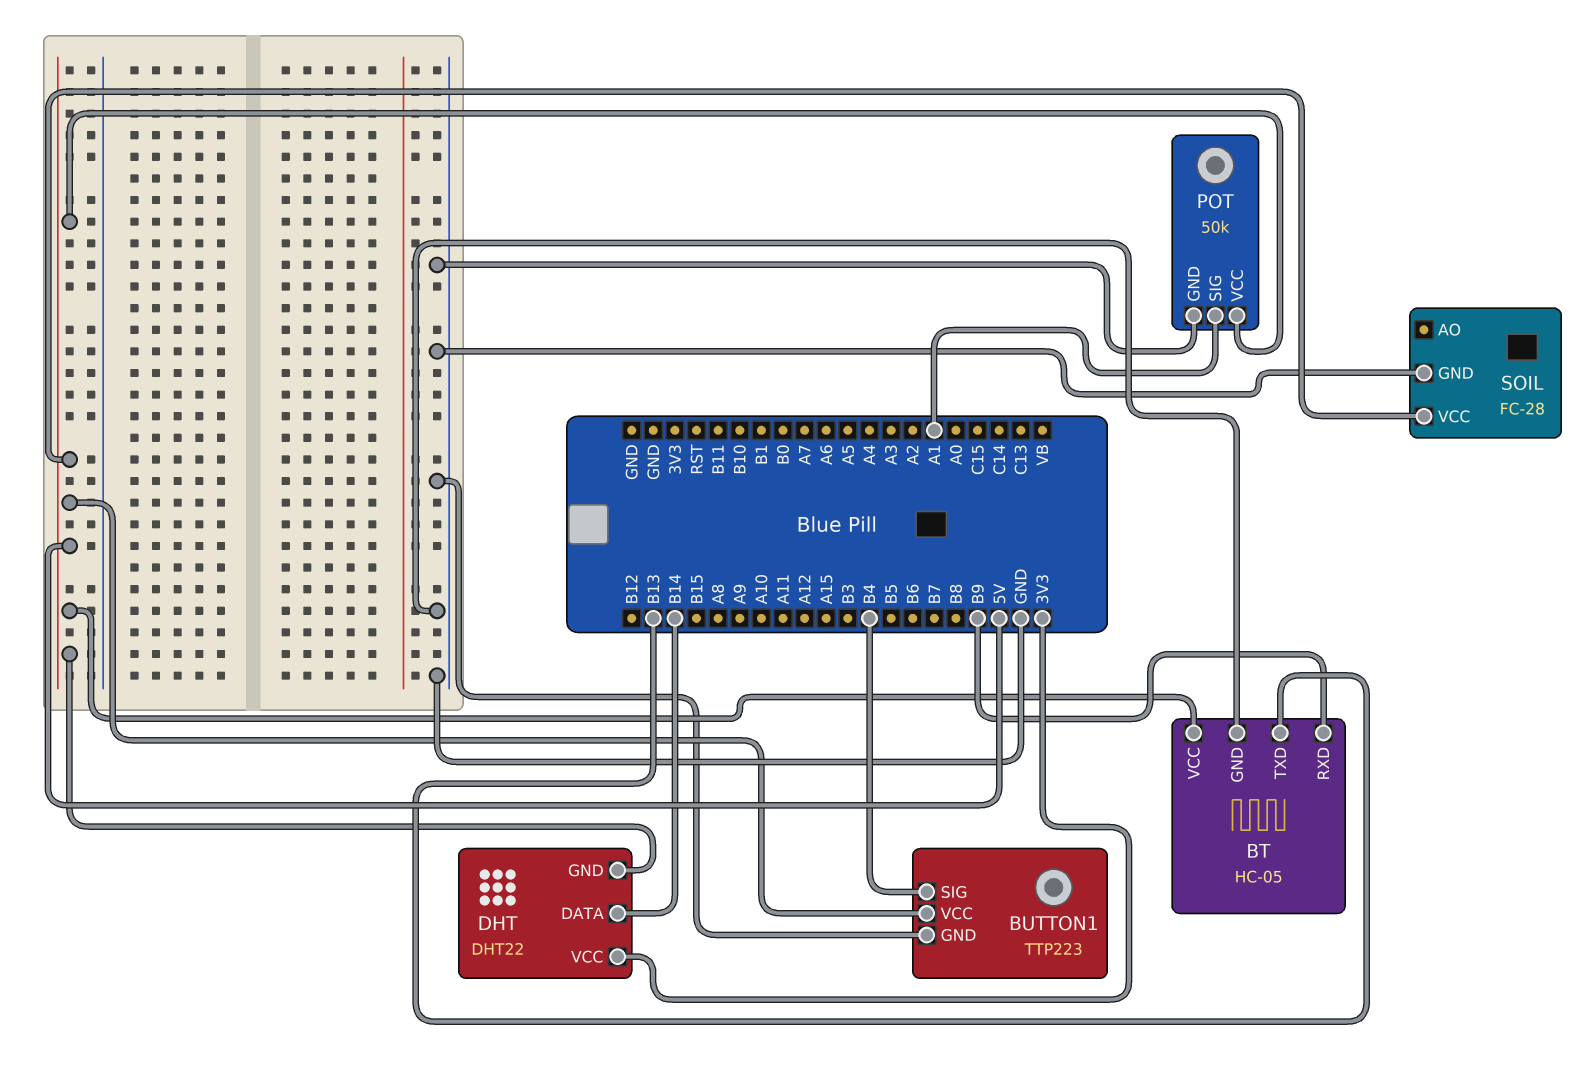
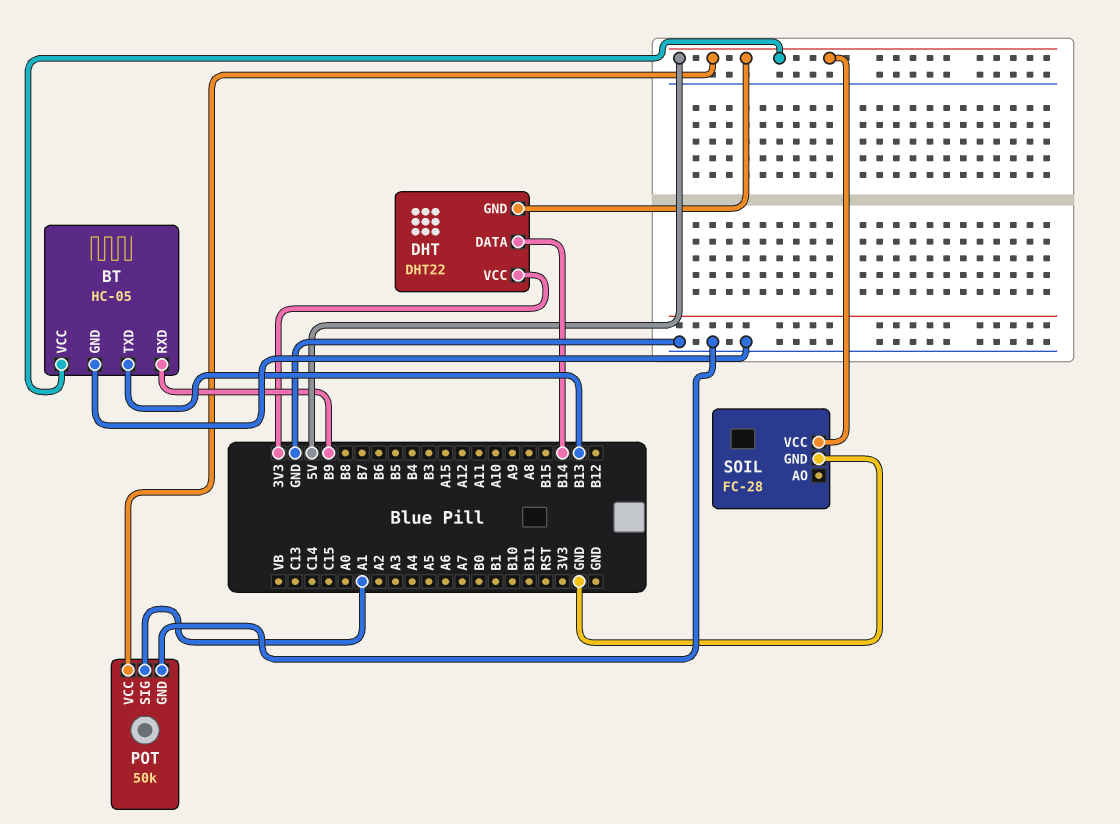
BUTTON1: TTP223 -> none
BUTTON1 pin GND: GND -> none
BUTTON1 pin SIG: B4 -> none
BUTTON1 pin VCC: 5V -> none

